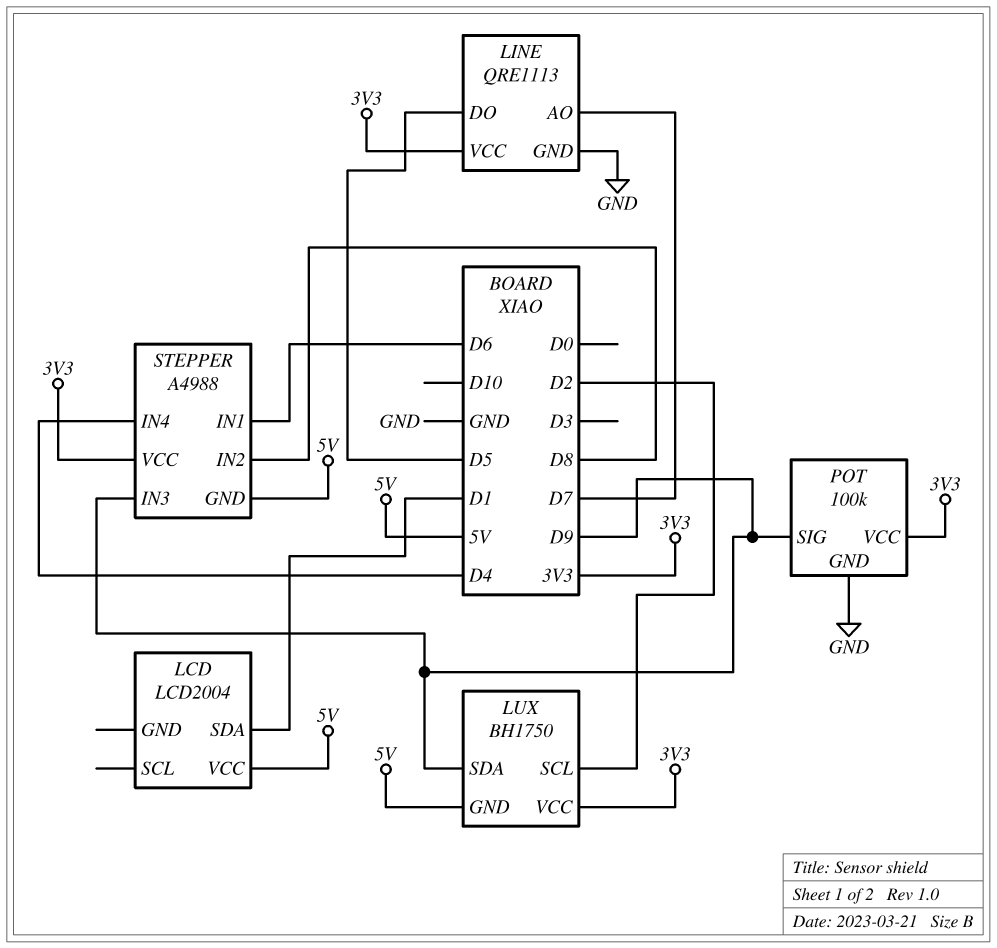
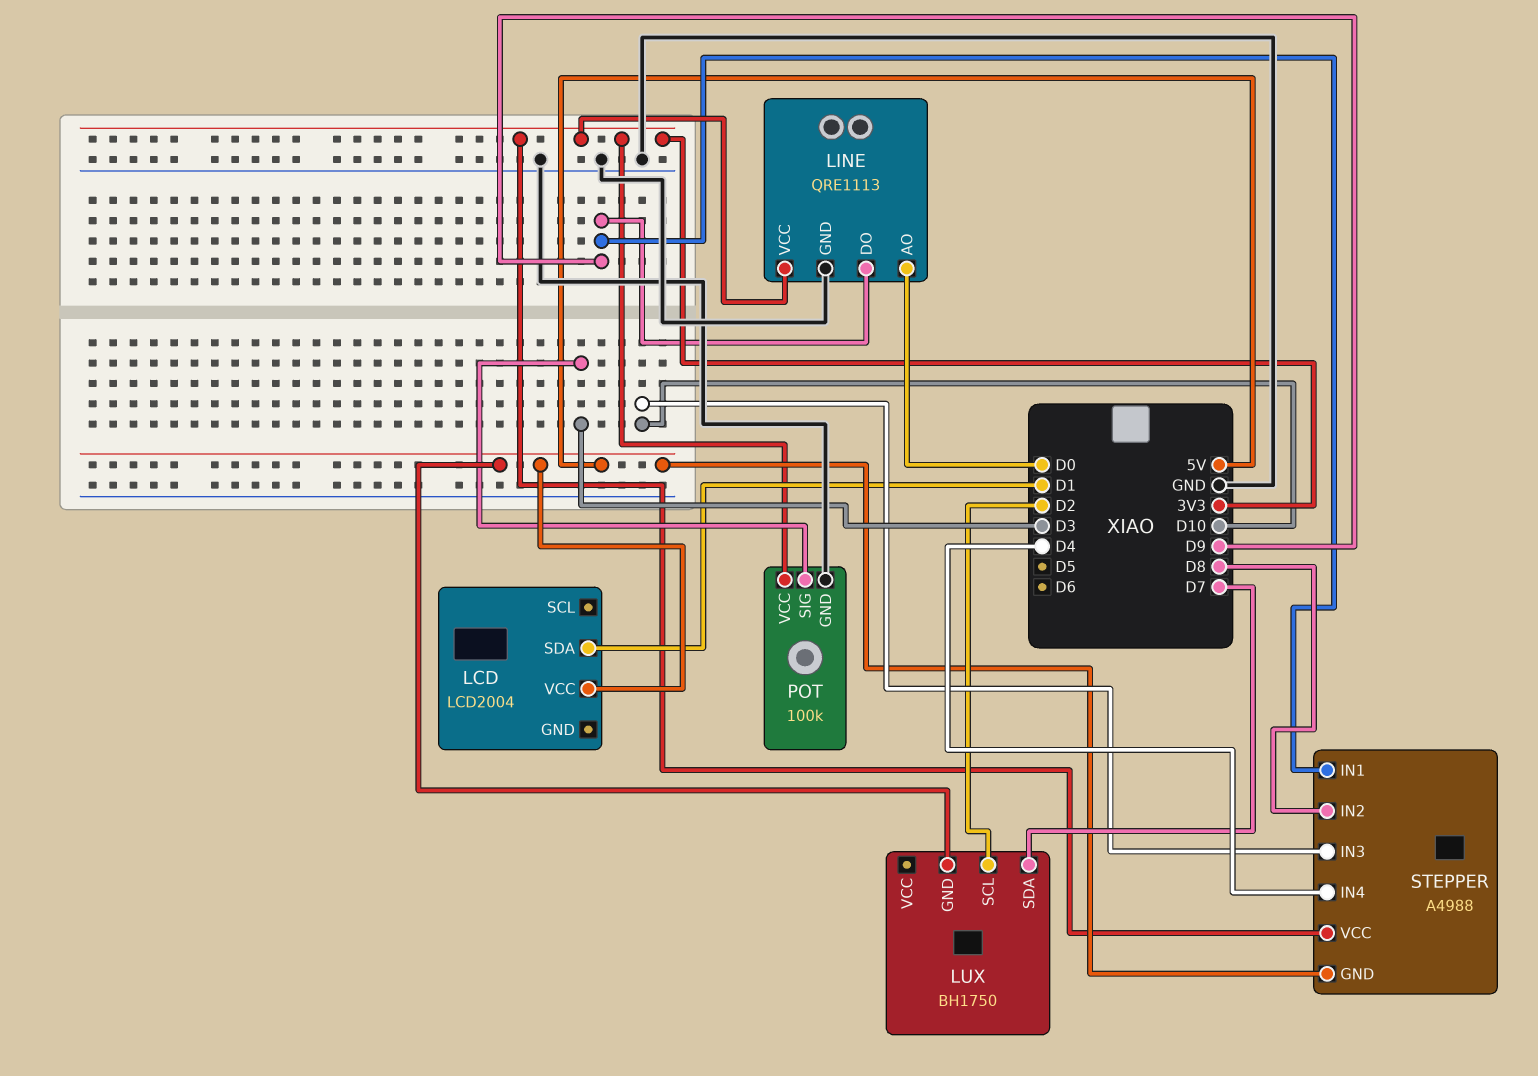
LINE pin AO: D7 -> D0
LINE pin DO: D5 -> D9
LUX pin SDA: D9 -> D7
LUX pin VCC: 3V3 -> none
POT pin SIG: D9 -> D3
STEPPER pin IN1: D6 -> D9
STEPPER pin IN3: D9 -> D10

